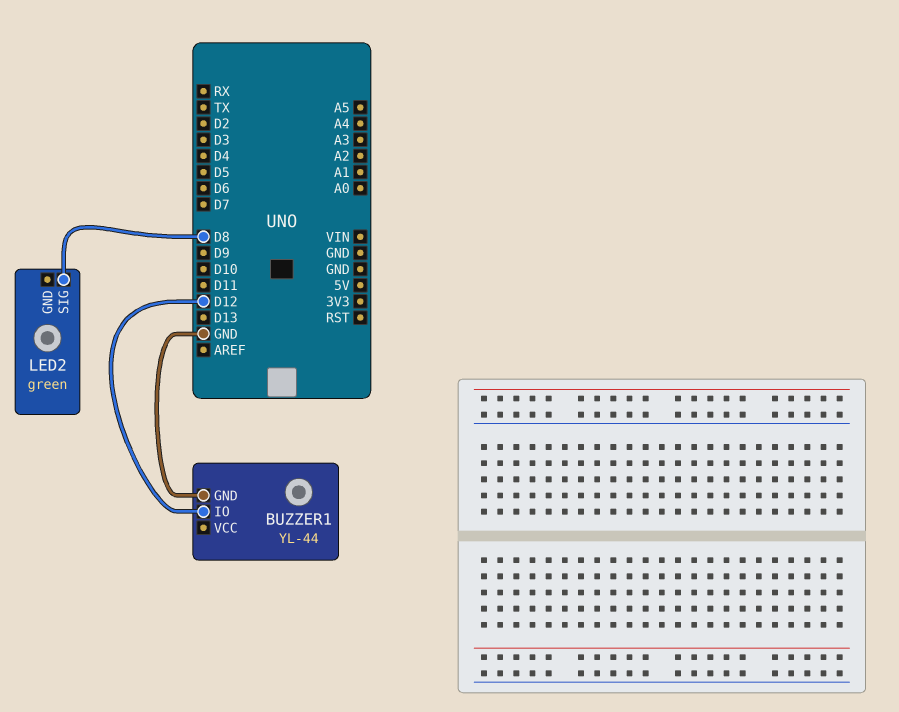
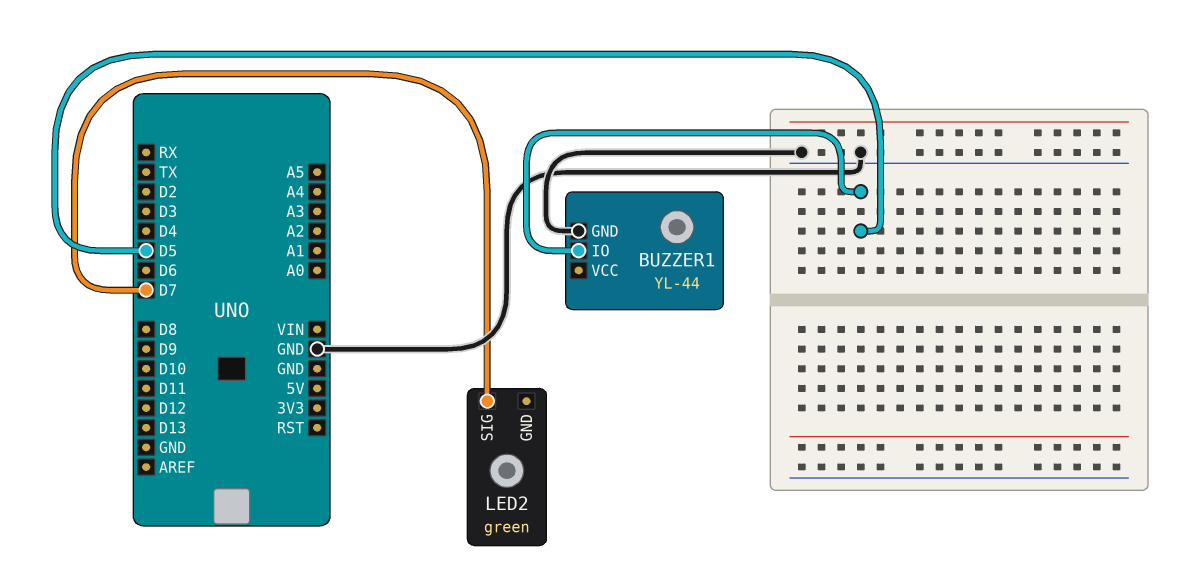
BUZZER1 pin IO: D12 -> D5
LED2 pin SIG: D8 -> D7

